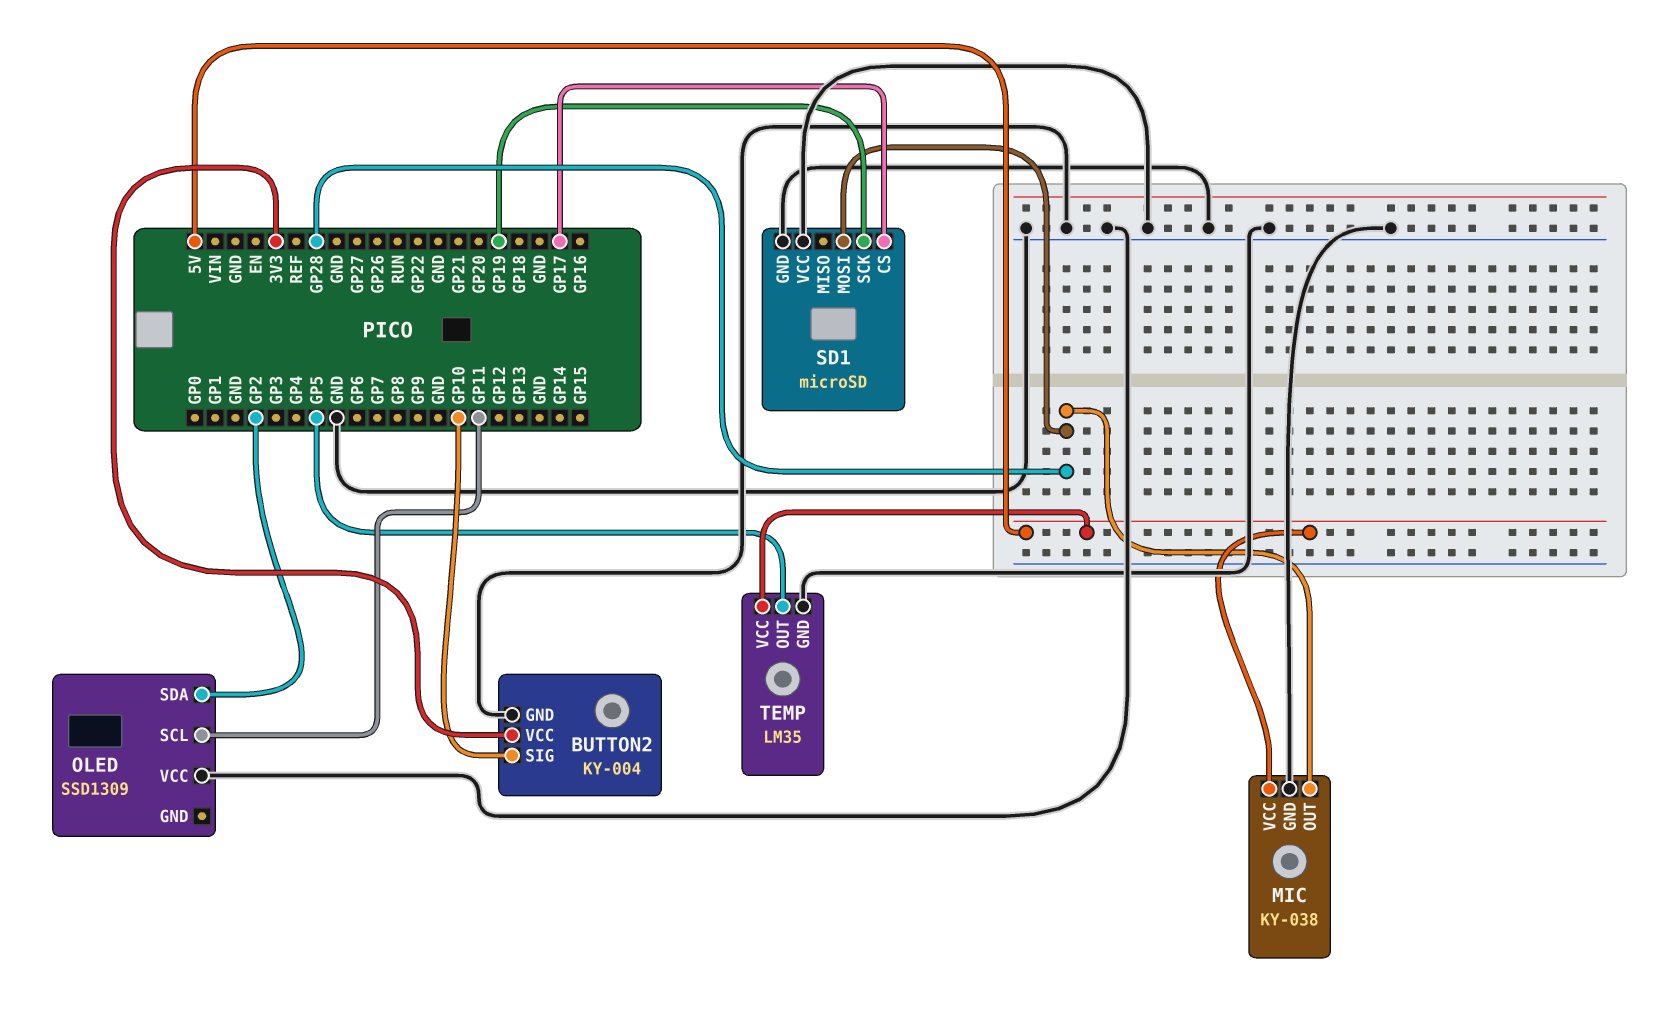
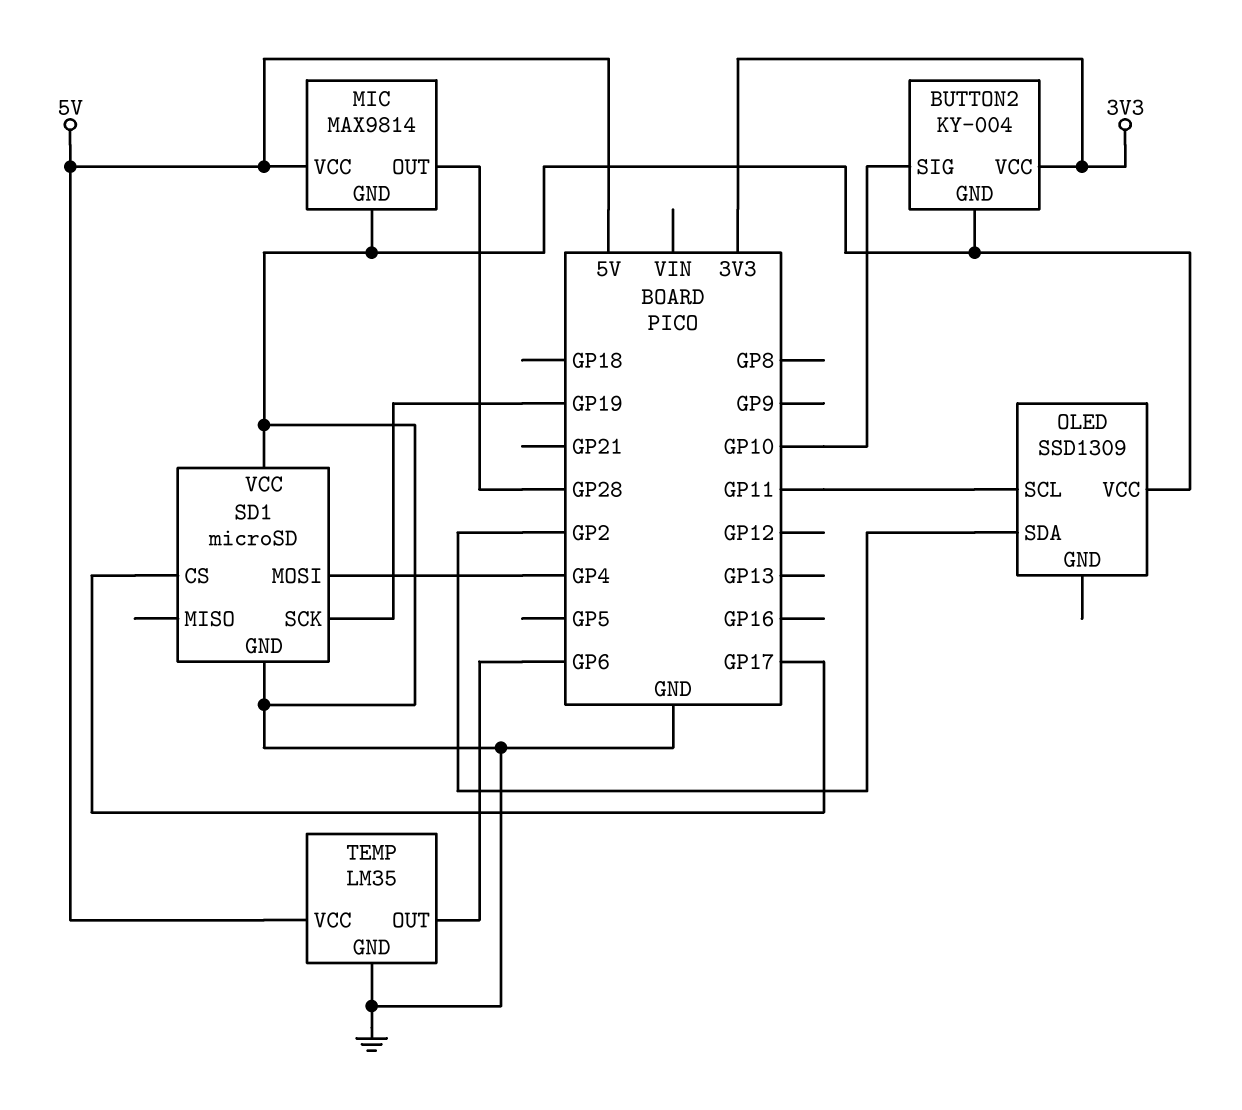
MIC: KY-038 -> MAX9814
SD1 pin MOSI: GP28 -> GP4
TEMP pin OUT: GP5 -> GP6

